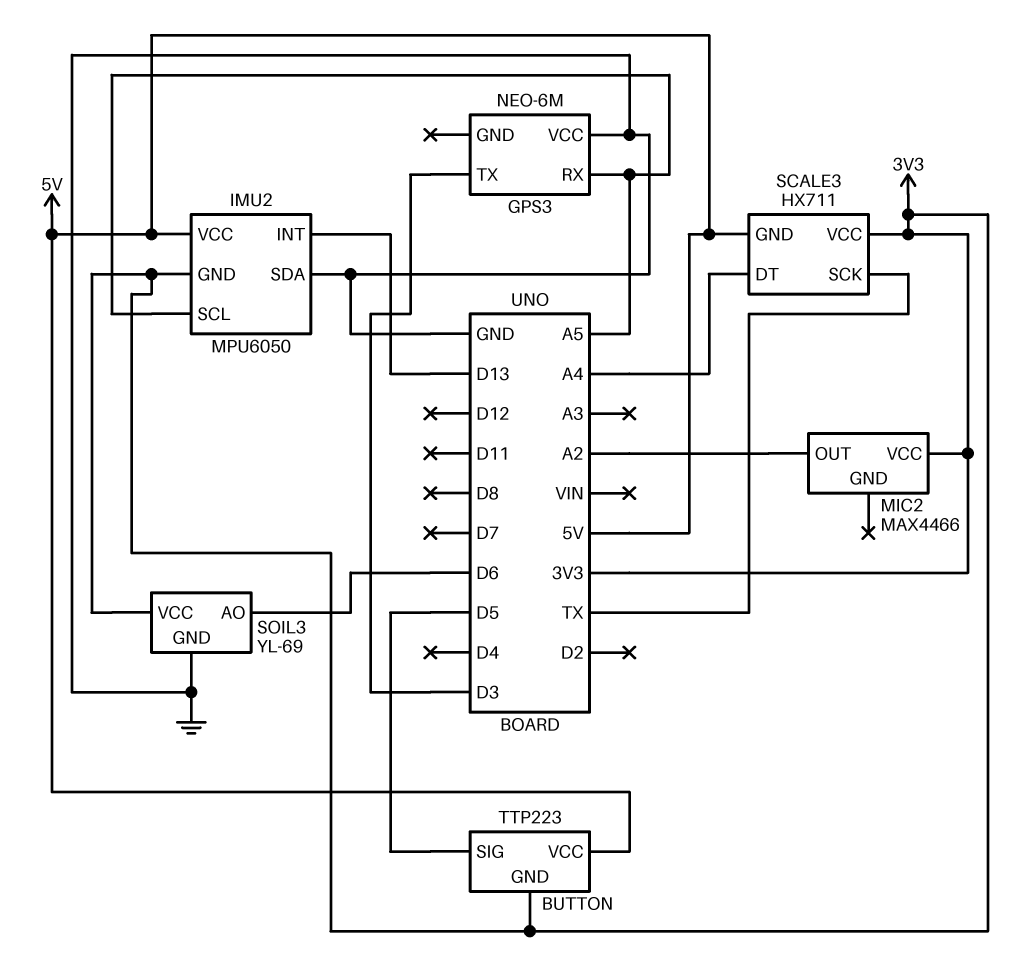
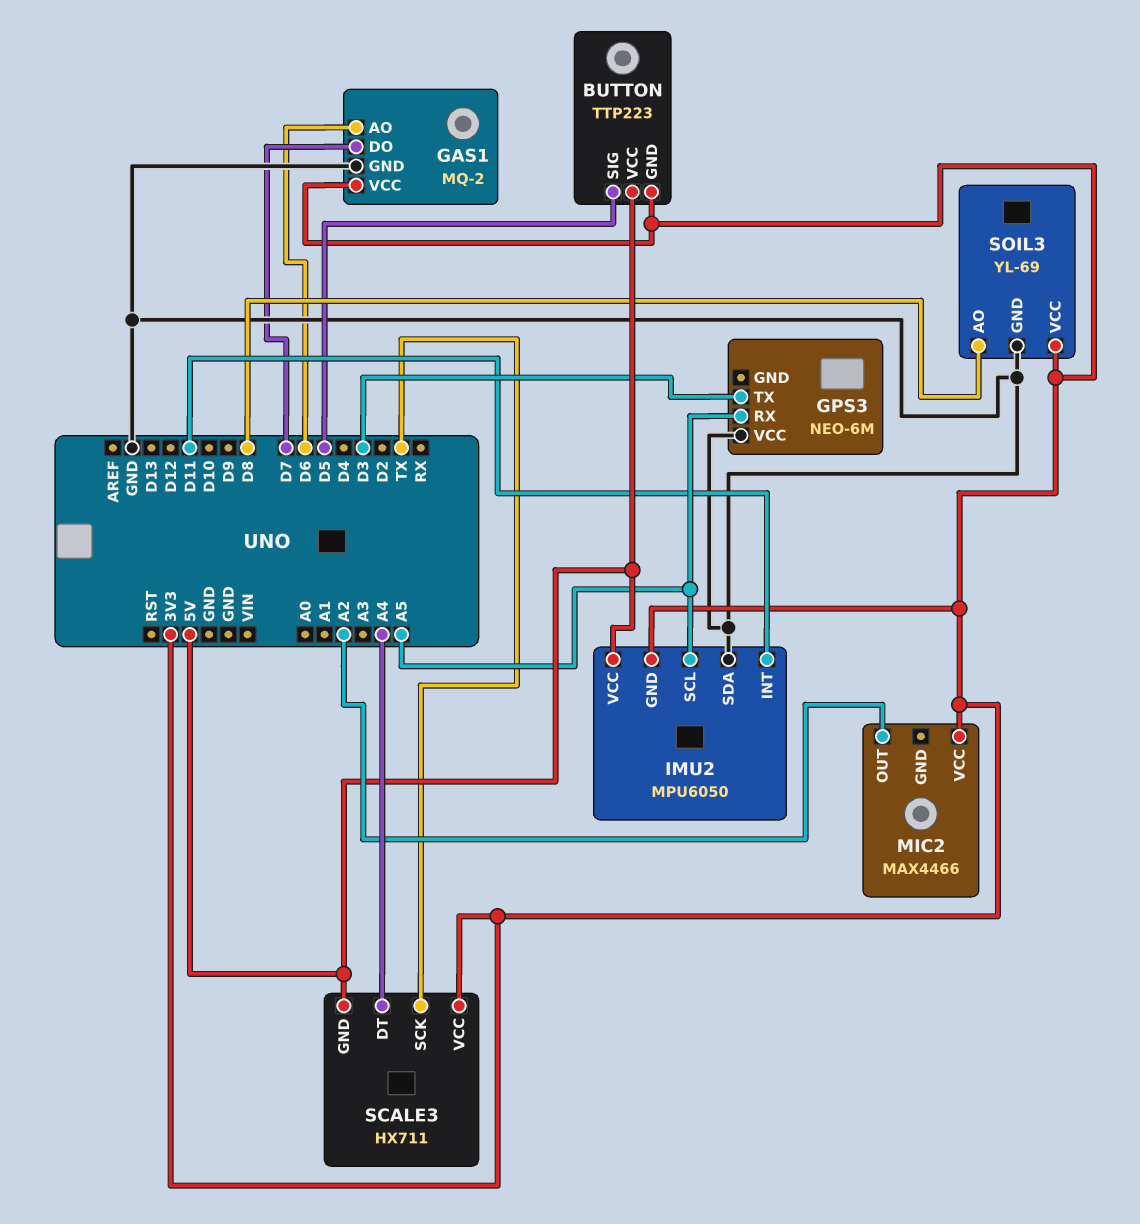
GAS1: none -> MQ-2
GAS1 pin AO: none -> D6
GAS1 pin DO: none -> D7
GAS1 pin GND: none -> GND
GAS1 pin VCC: none -> 3V3
IMU2 pin INT: D13 -> D11
SOIL3 pin AO: D6 -> D8

